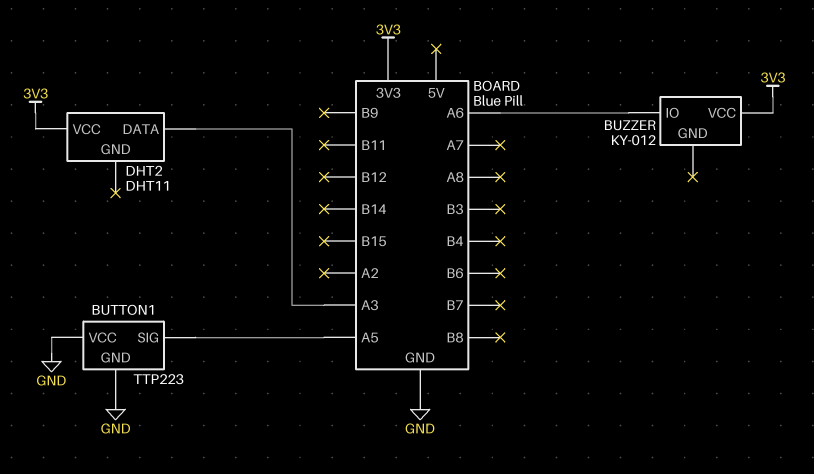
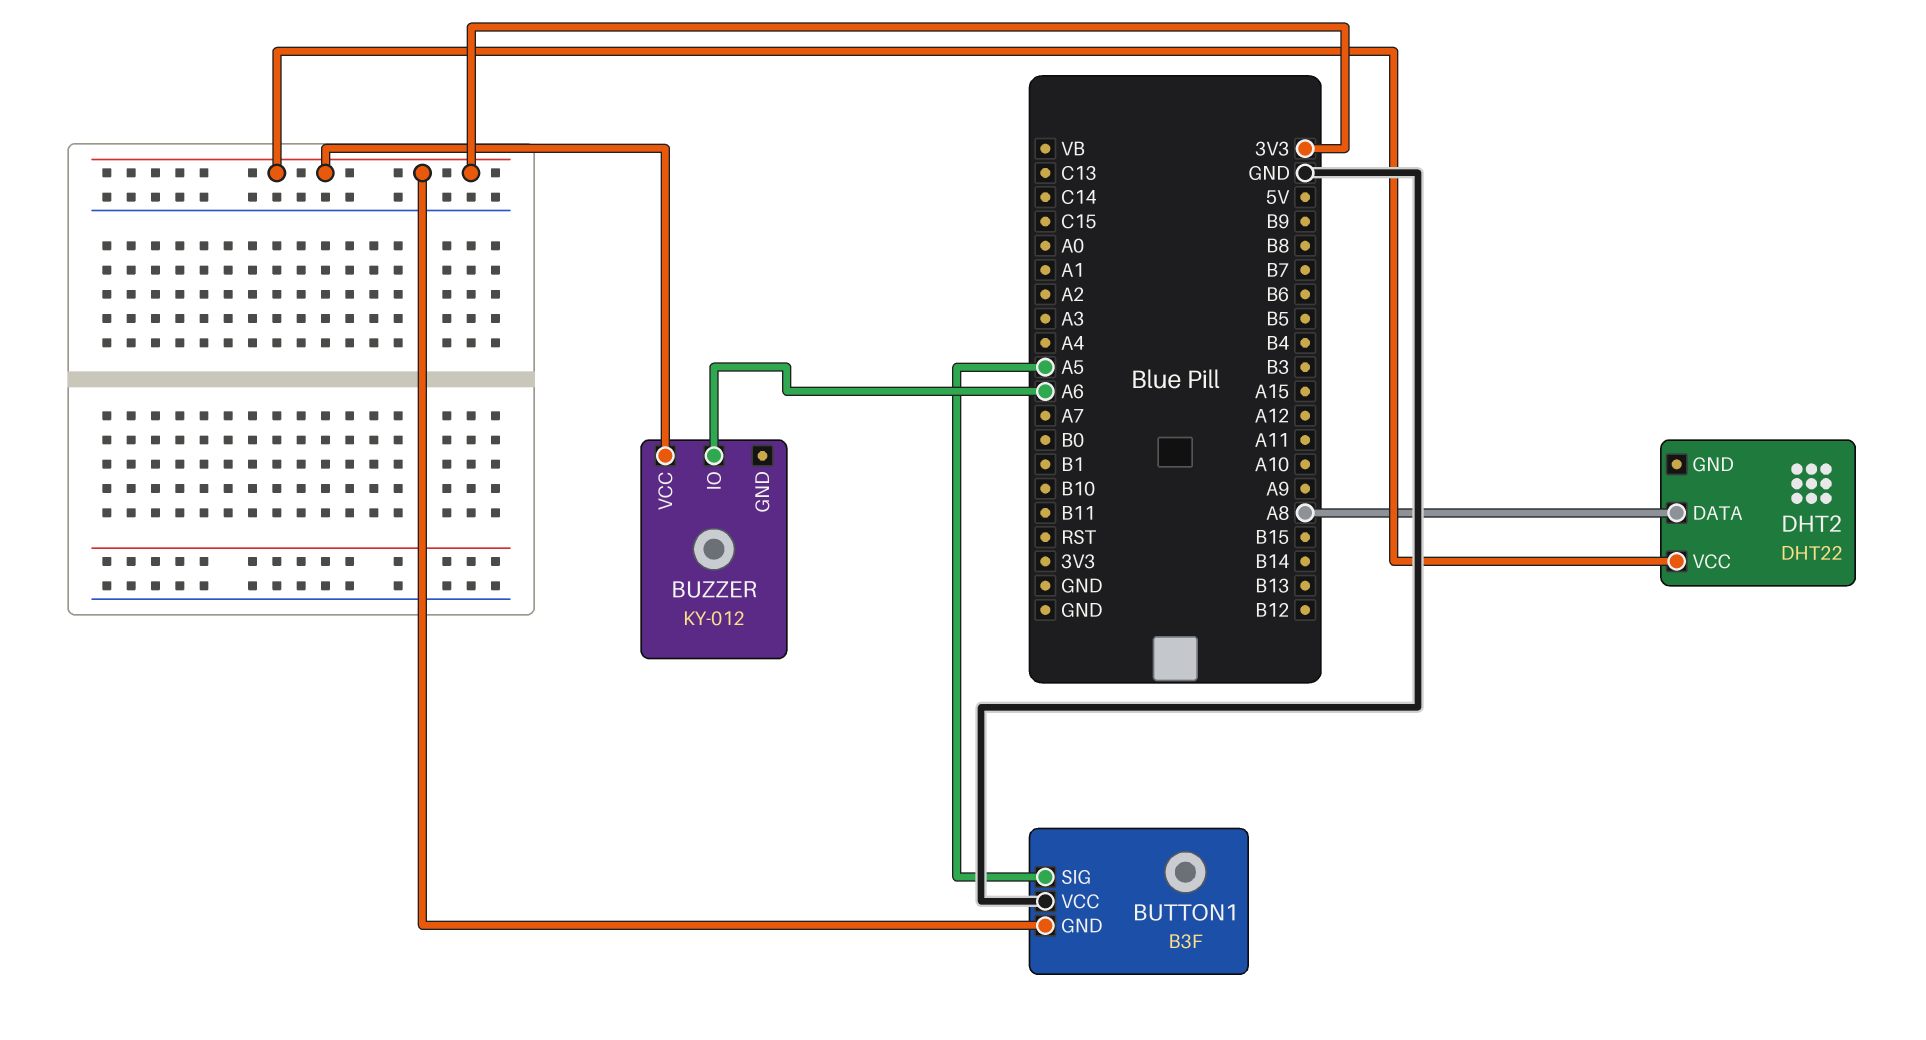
BUTTON1: TTP223 -> B3F
BUTTON1 pin GND: GND -> 3V3
DHT2: DHT11 -> DHT22
DHT2 pin DATA: A3 -> A8

